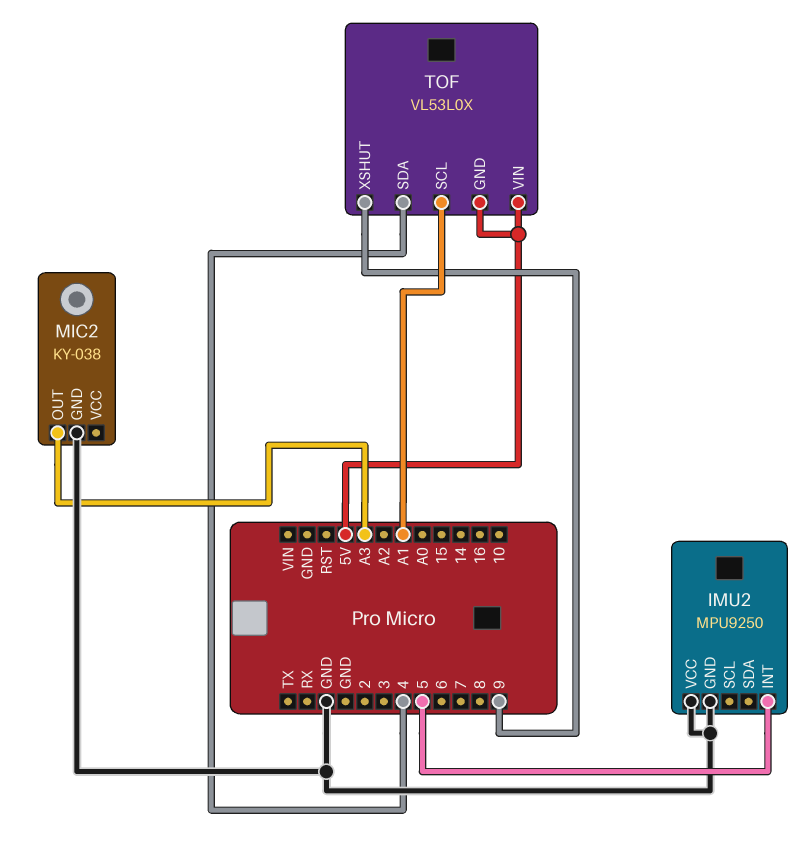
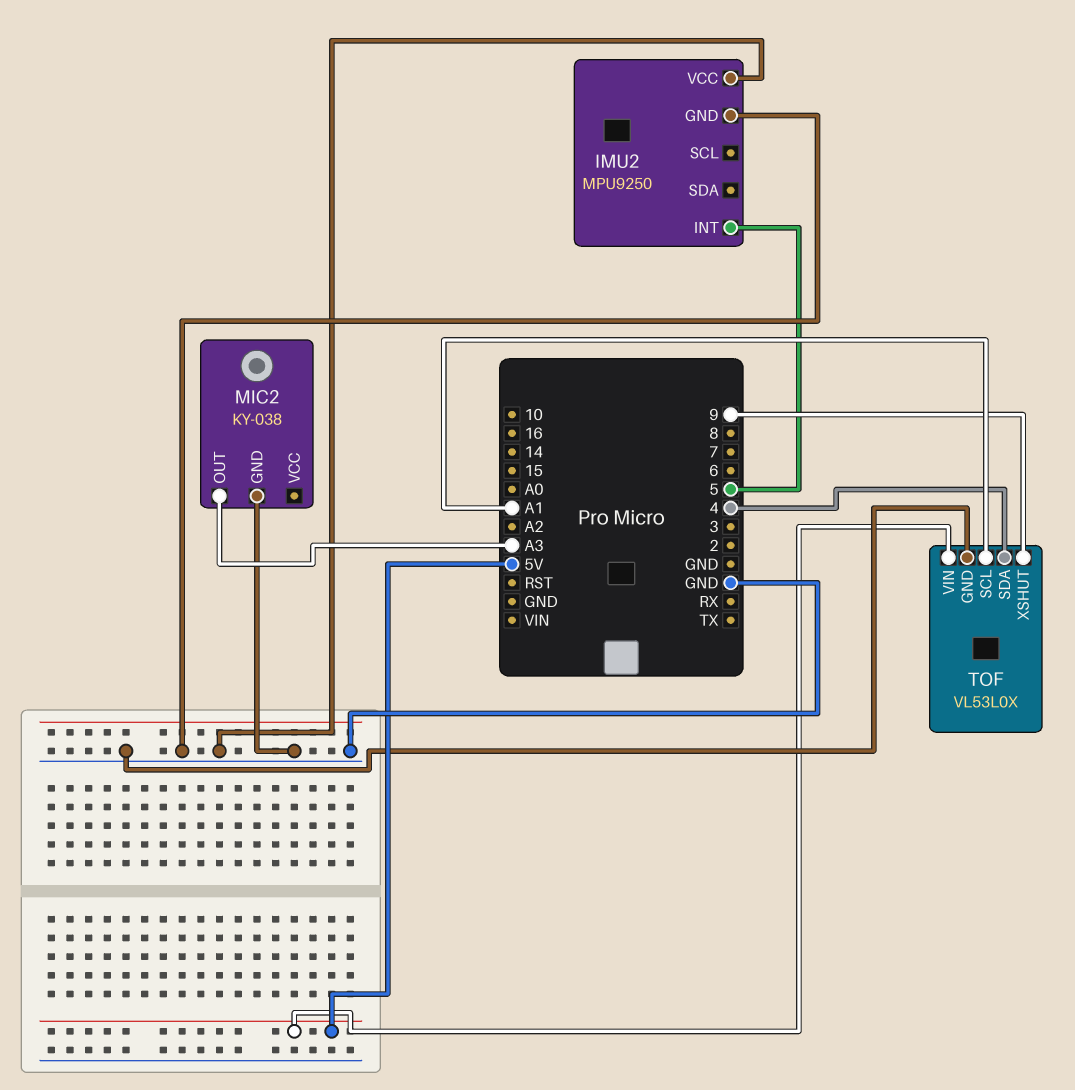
TOF pin GND: 5V -> GND

